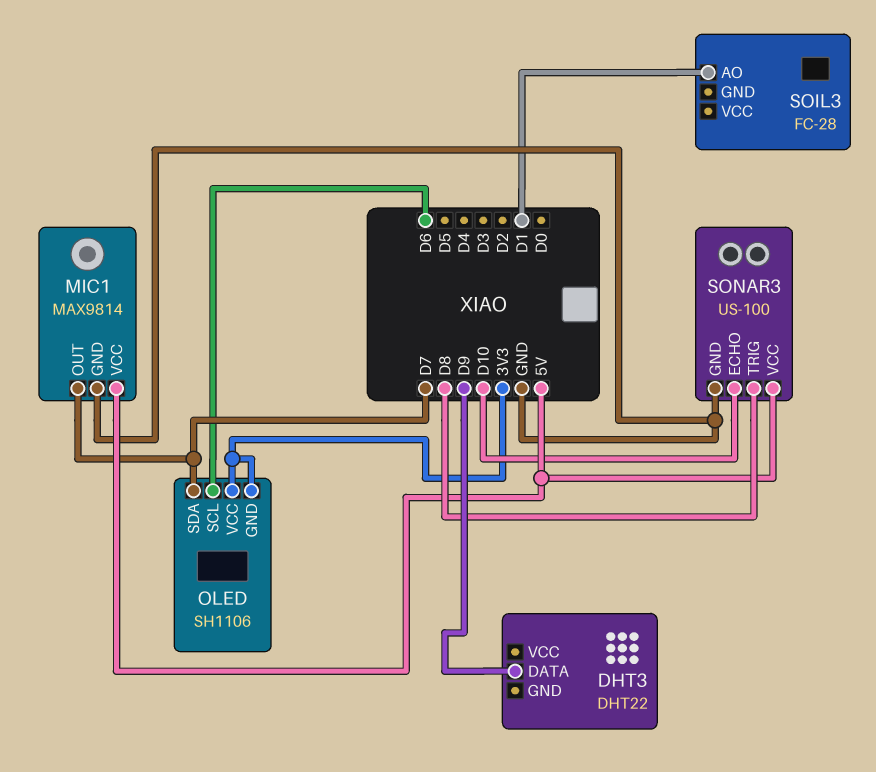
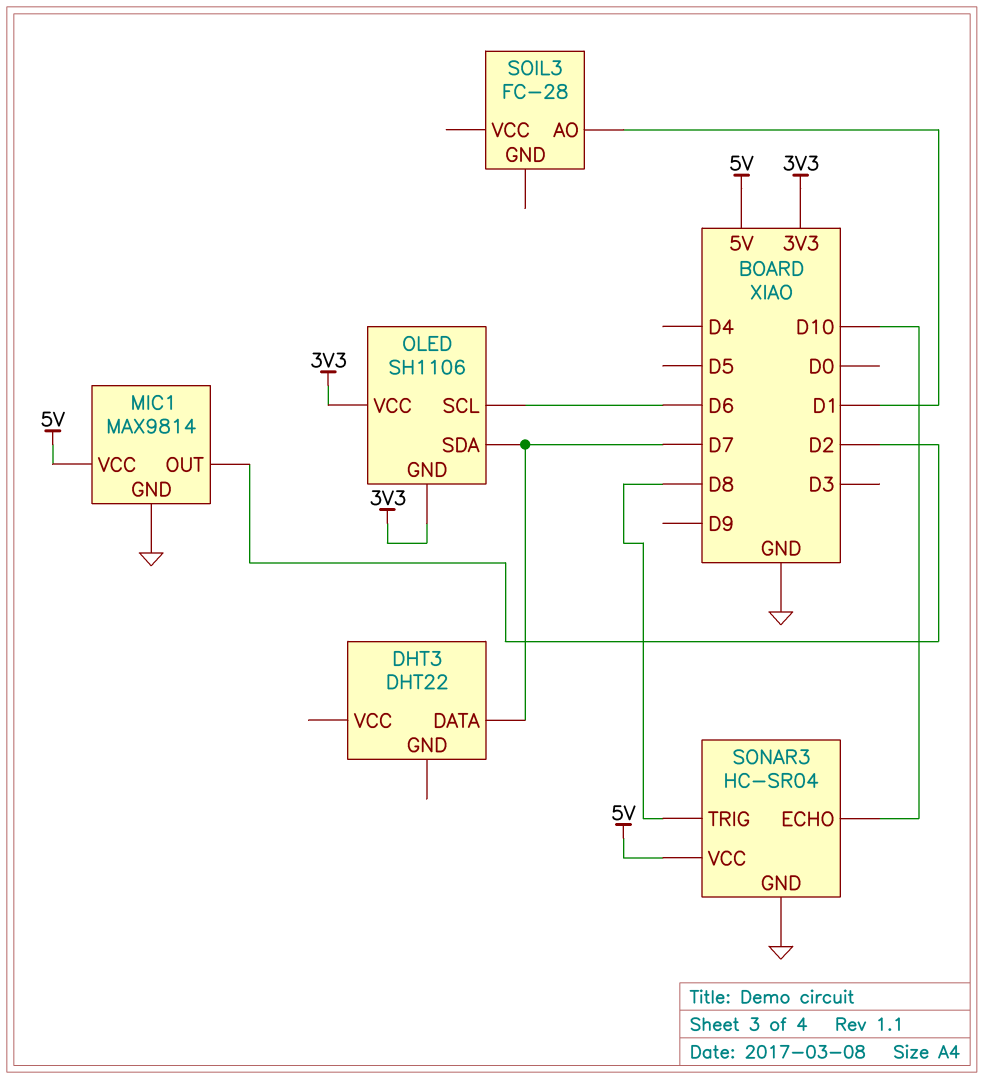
DHT3 pin DATA: D9 -> D7
MIC1 pin OUT: D7 -> D2
SONAR3: US-100 -> HC-SR04

